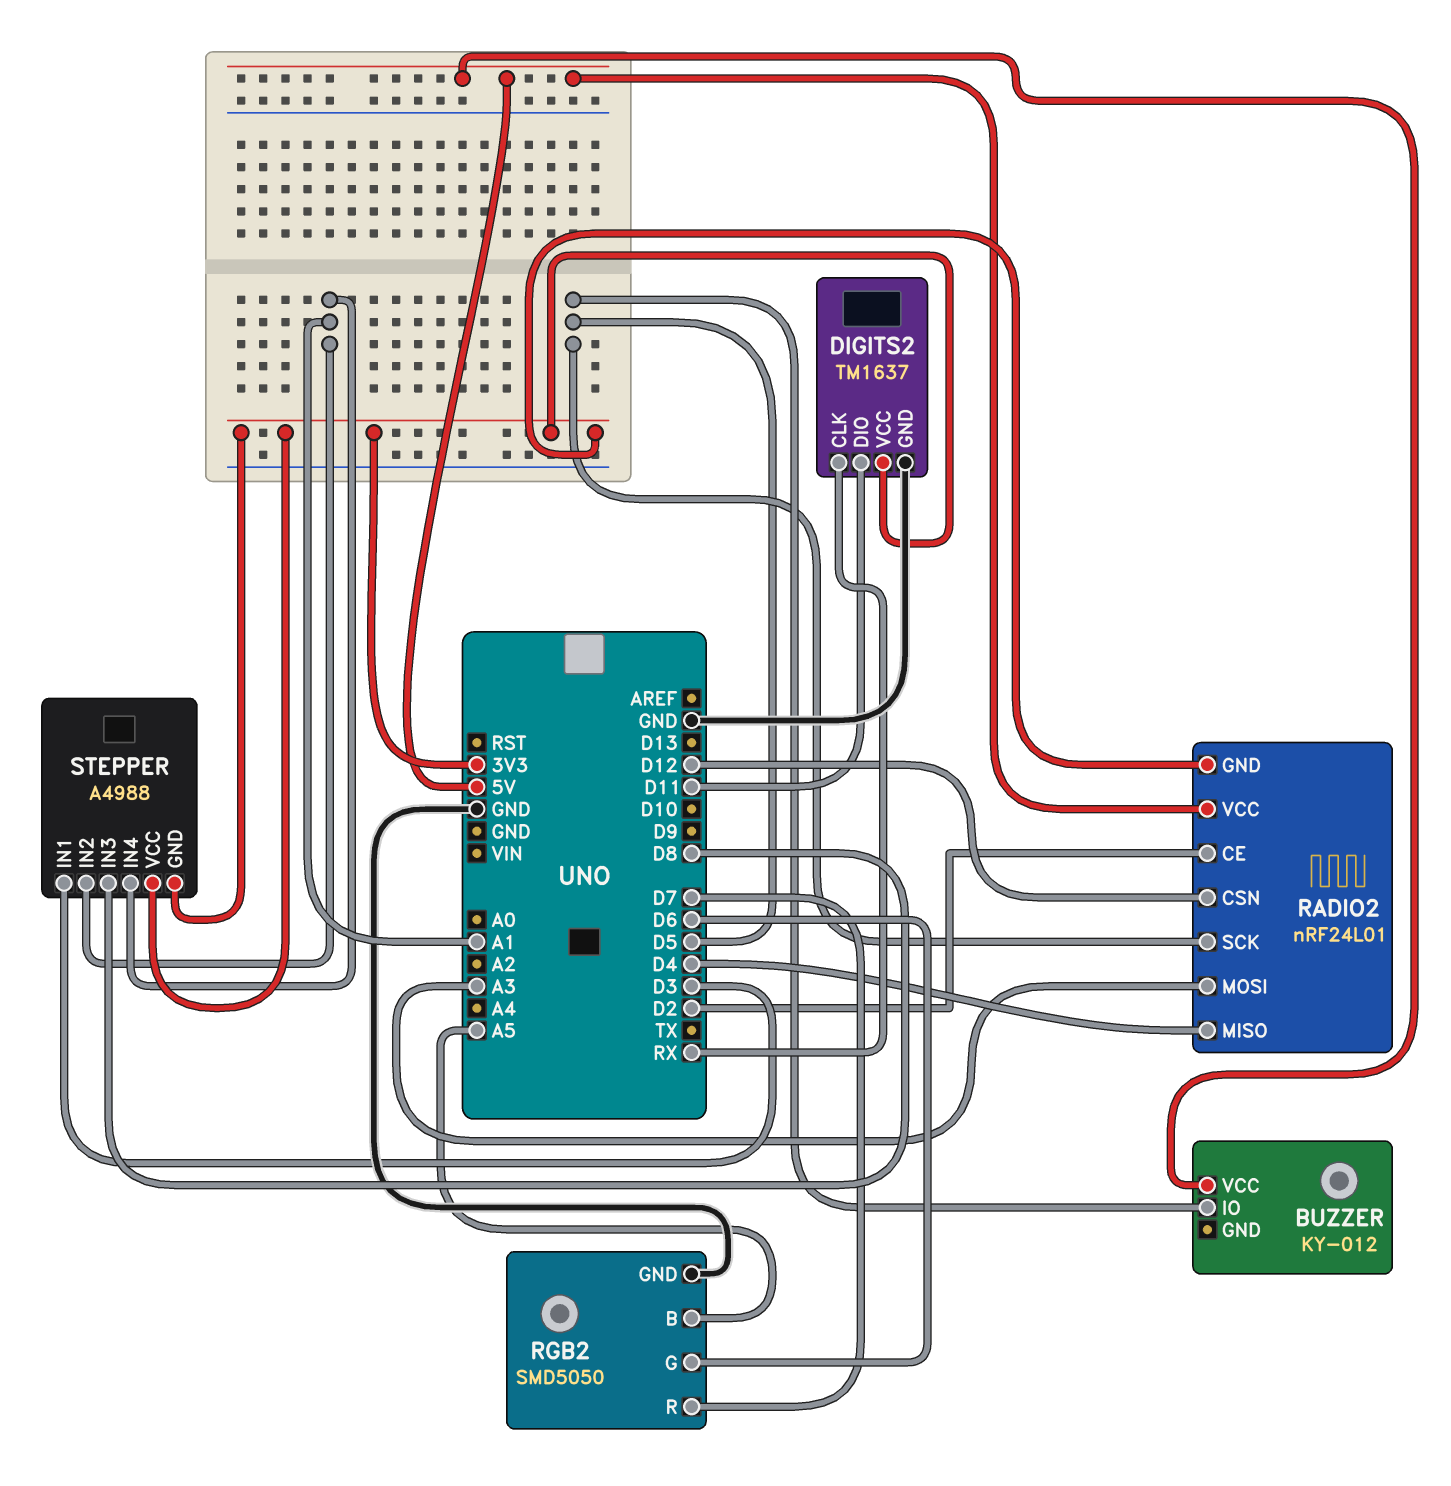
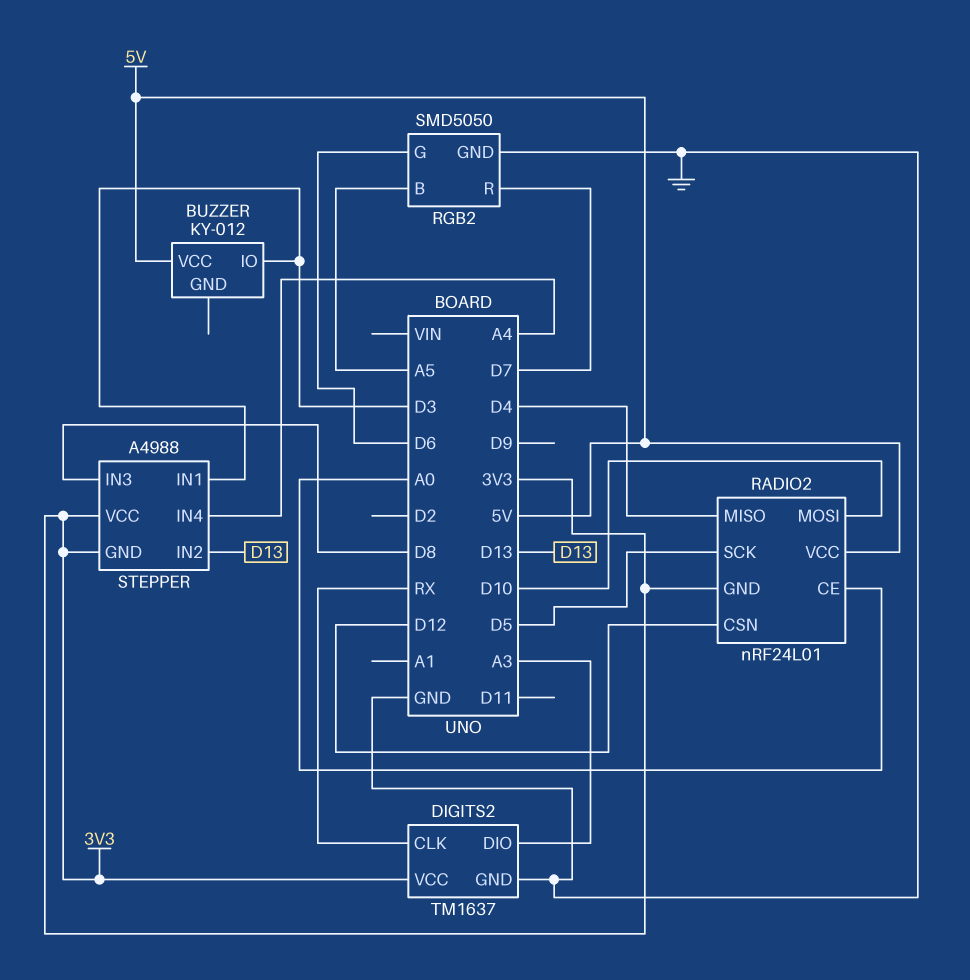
BUZZER pin IO: D5 -> D3
DIGITS2 pin DIO: D11 -> A3
RADIO2 pin CE: D2 -> A0
RADIO2 pin MOSI: A3 -> D10
STEPPER pin IN2: A1 -> D13
STEPPER pin IN4: A1 -> A4

